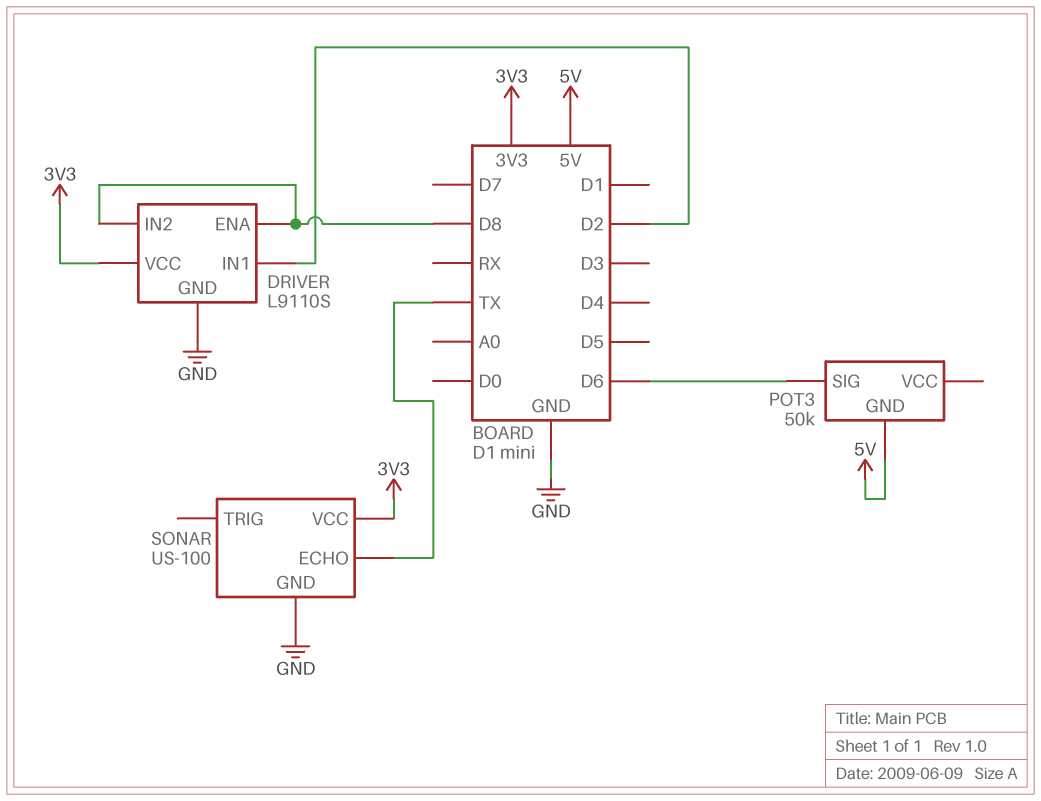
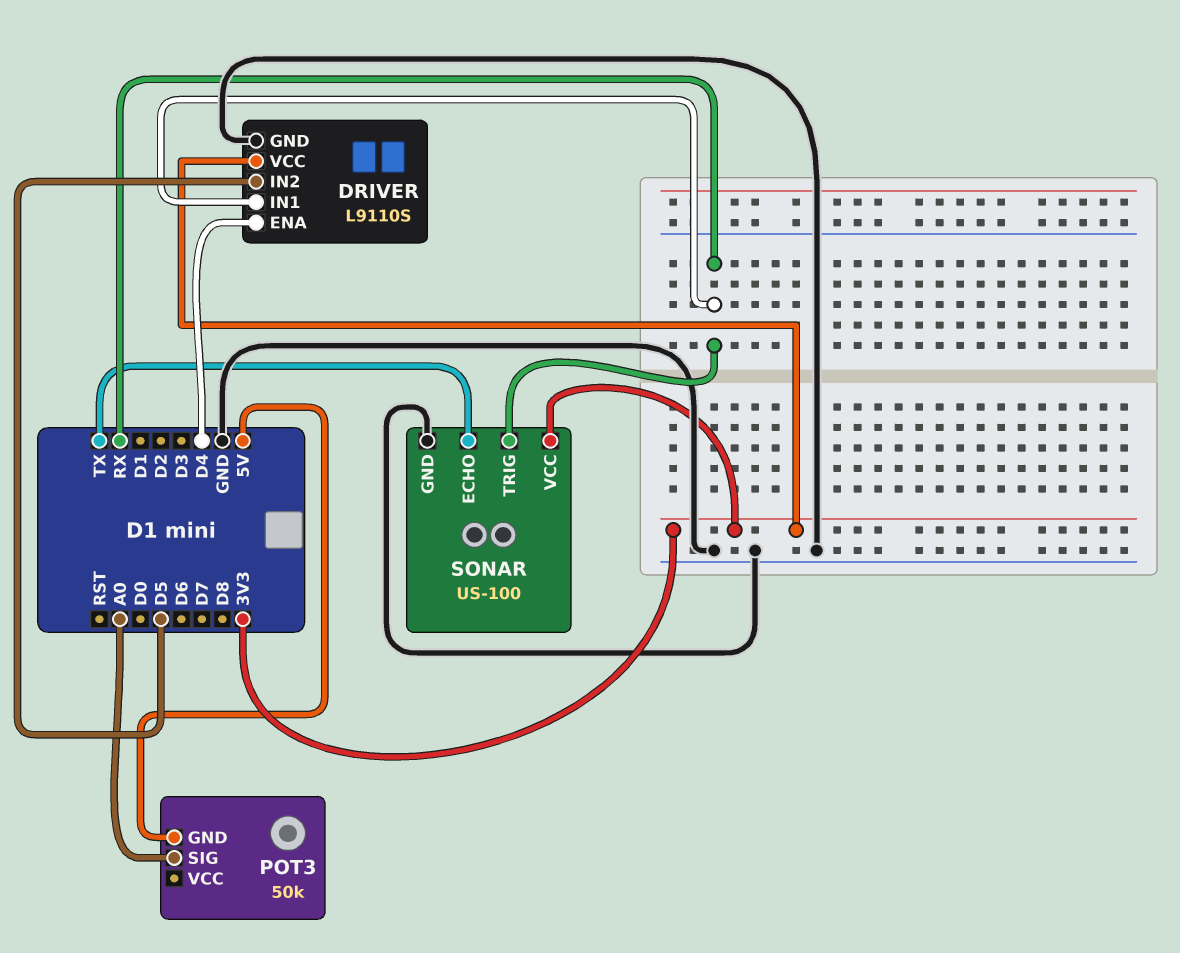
DRIVER pin ENA: D8 -> D4
DRIVER pin IN1: D2 -> RX
DRIVER pin IN2: D8 -> D5
POT3 pin SIG: D6 -> A0
SONAR pin TRIG: none -> RX

